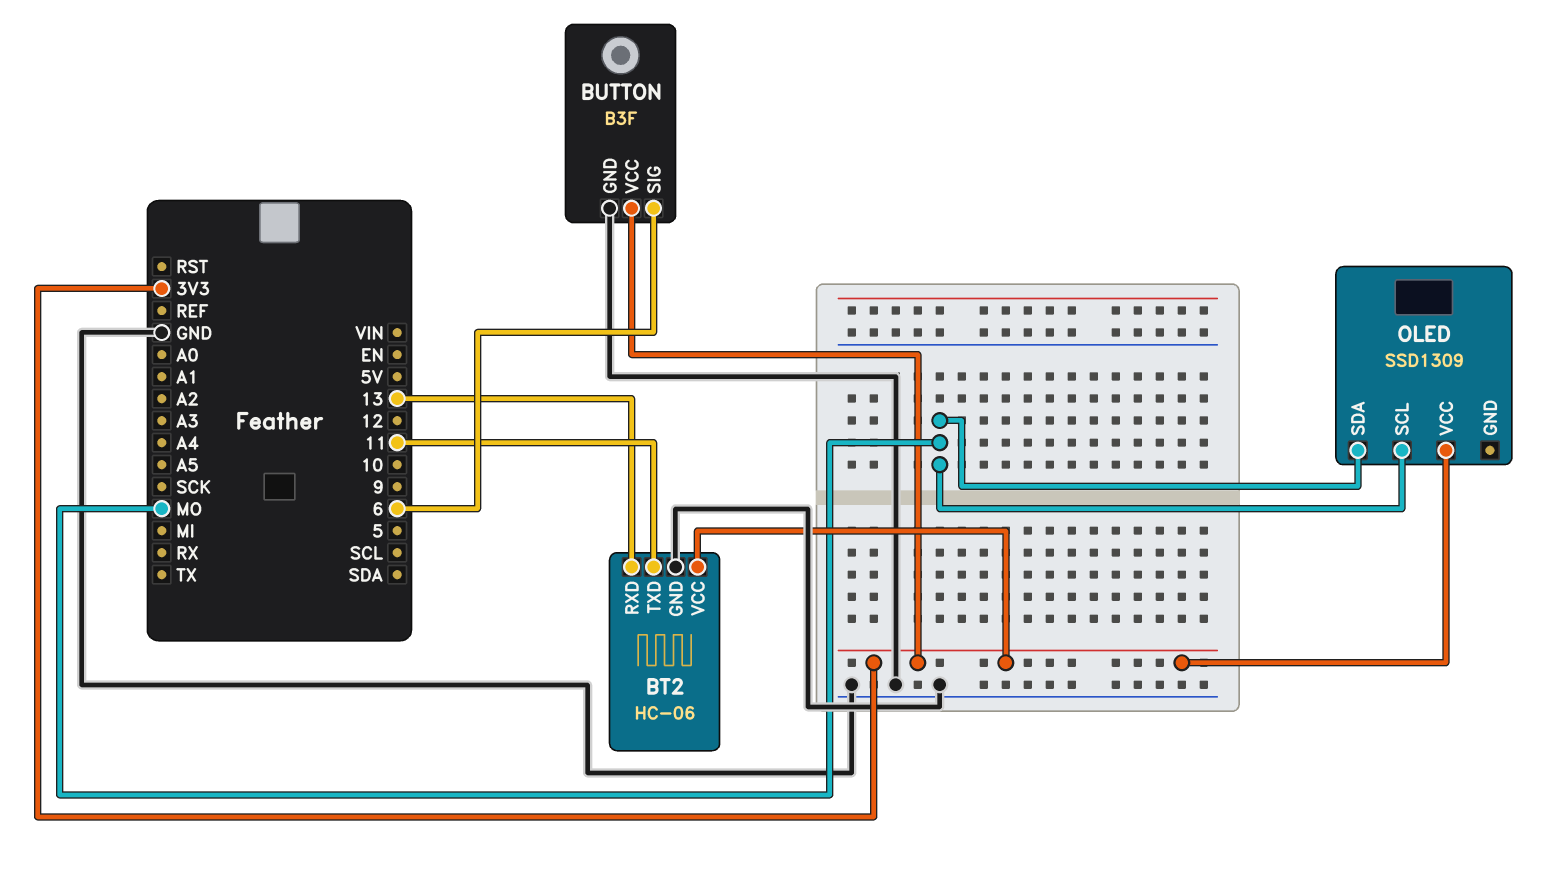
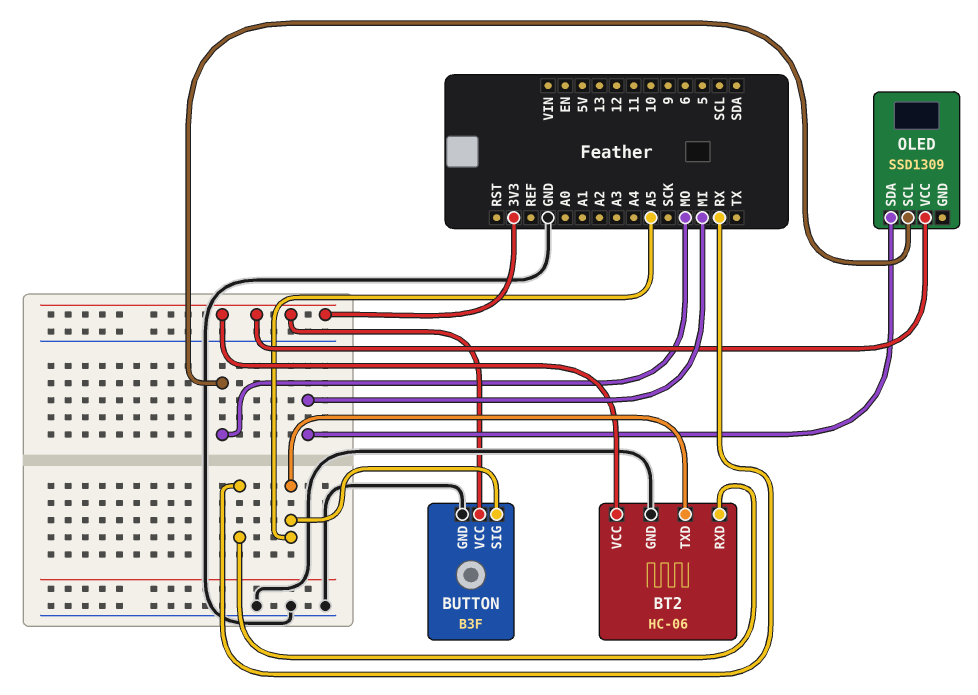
BT2 pin RXD: 13 -> RX
BT2 pin TXD: 11 -> A5
BUTTON pin SIG: 6 -> A5
OLED pin SDA: MO -> MI

